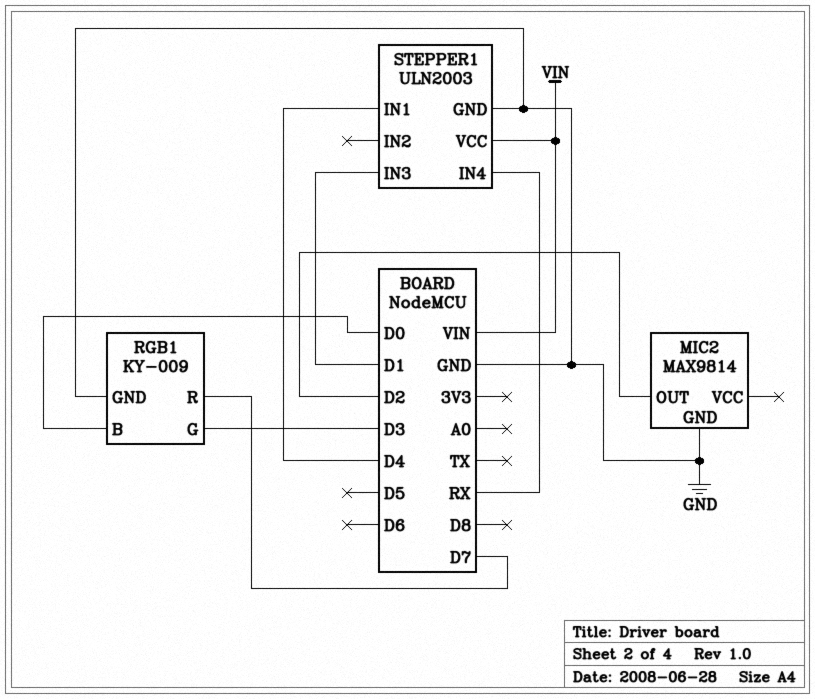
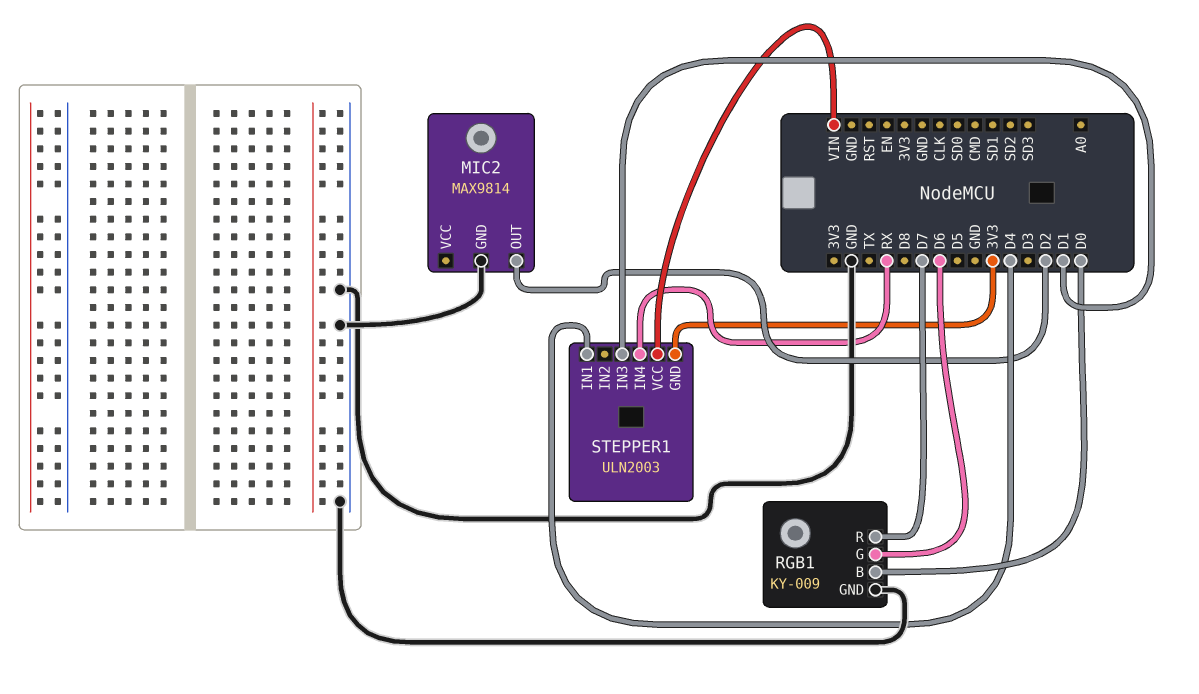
RGB1 pin G: D3 -> D6
STEPPER1 pin GND: GND -> 3V3

